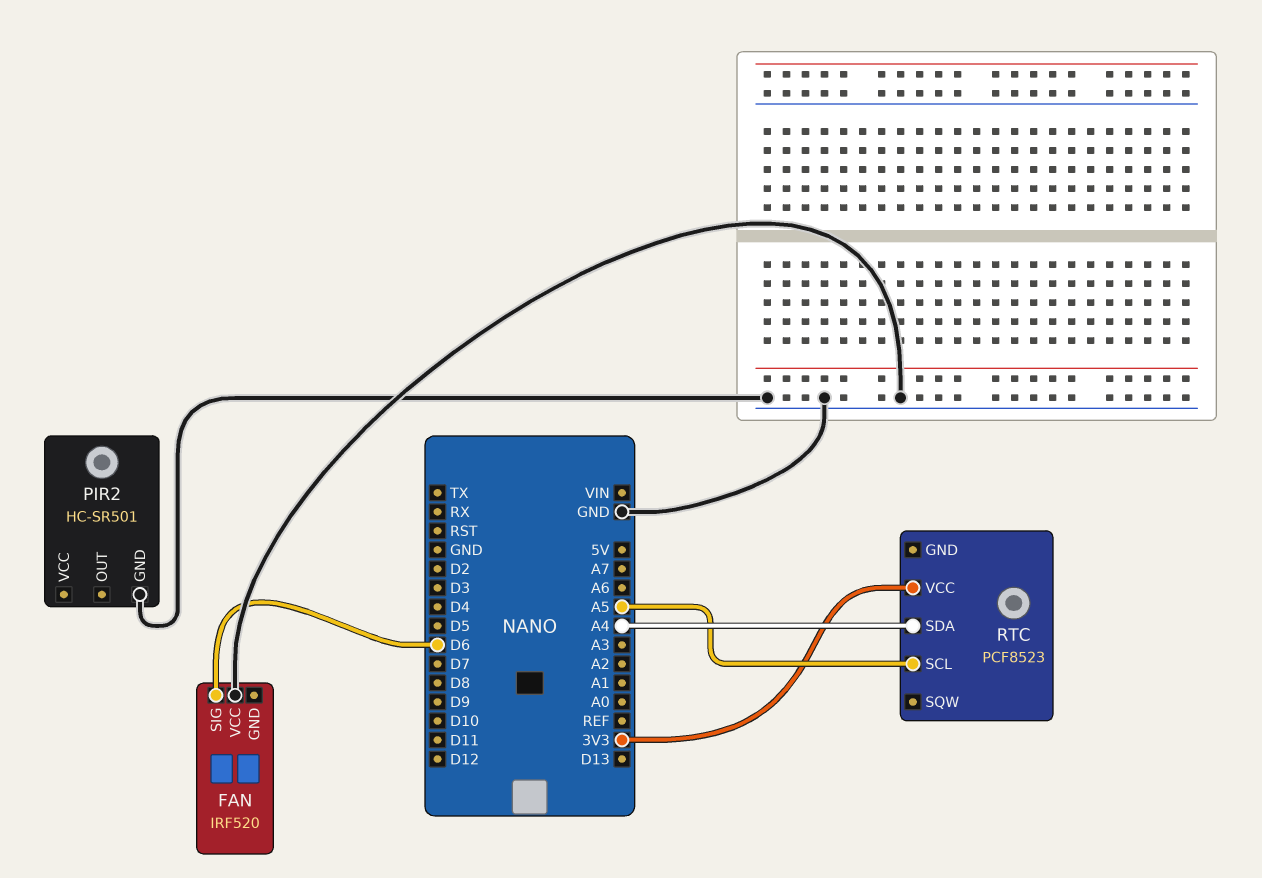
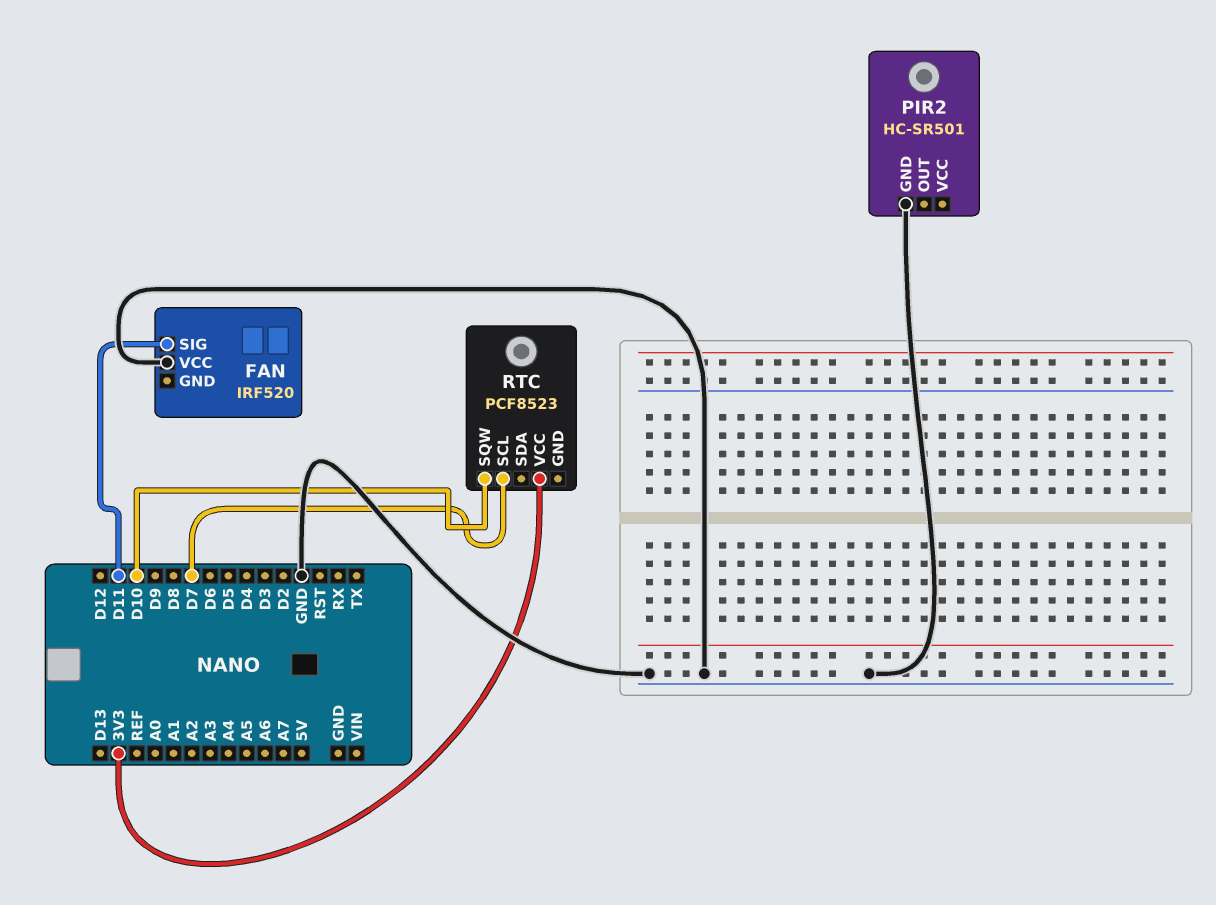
FAN pin SIG: D6 -> D11
RTC pin SCL: A5 -> D7
RTC pin SDA: A4 -> none
RTC pin SQW: none -> D10

